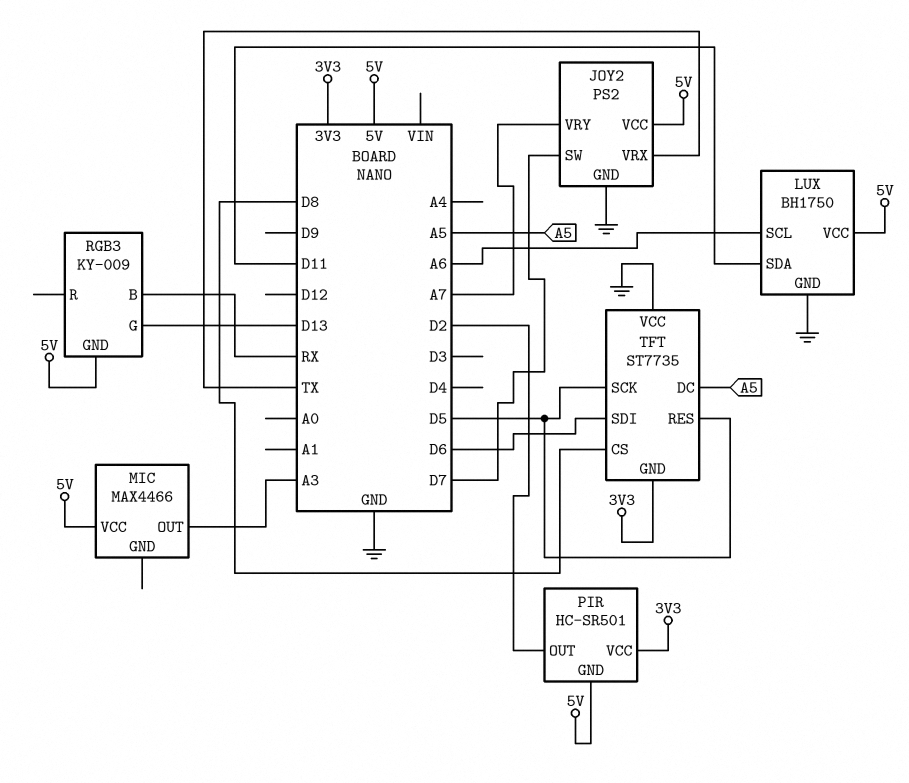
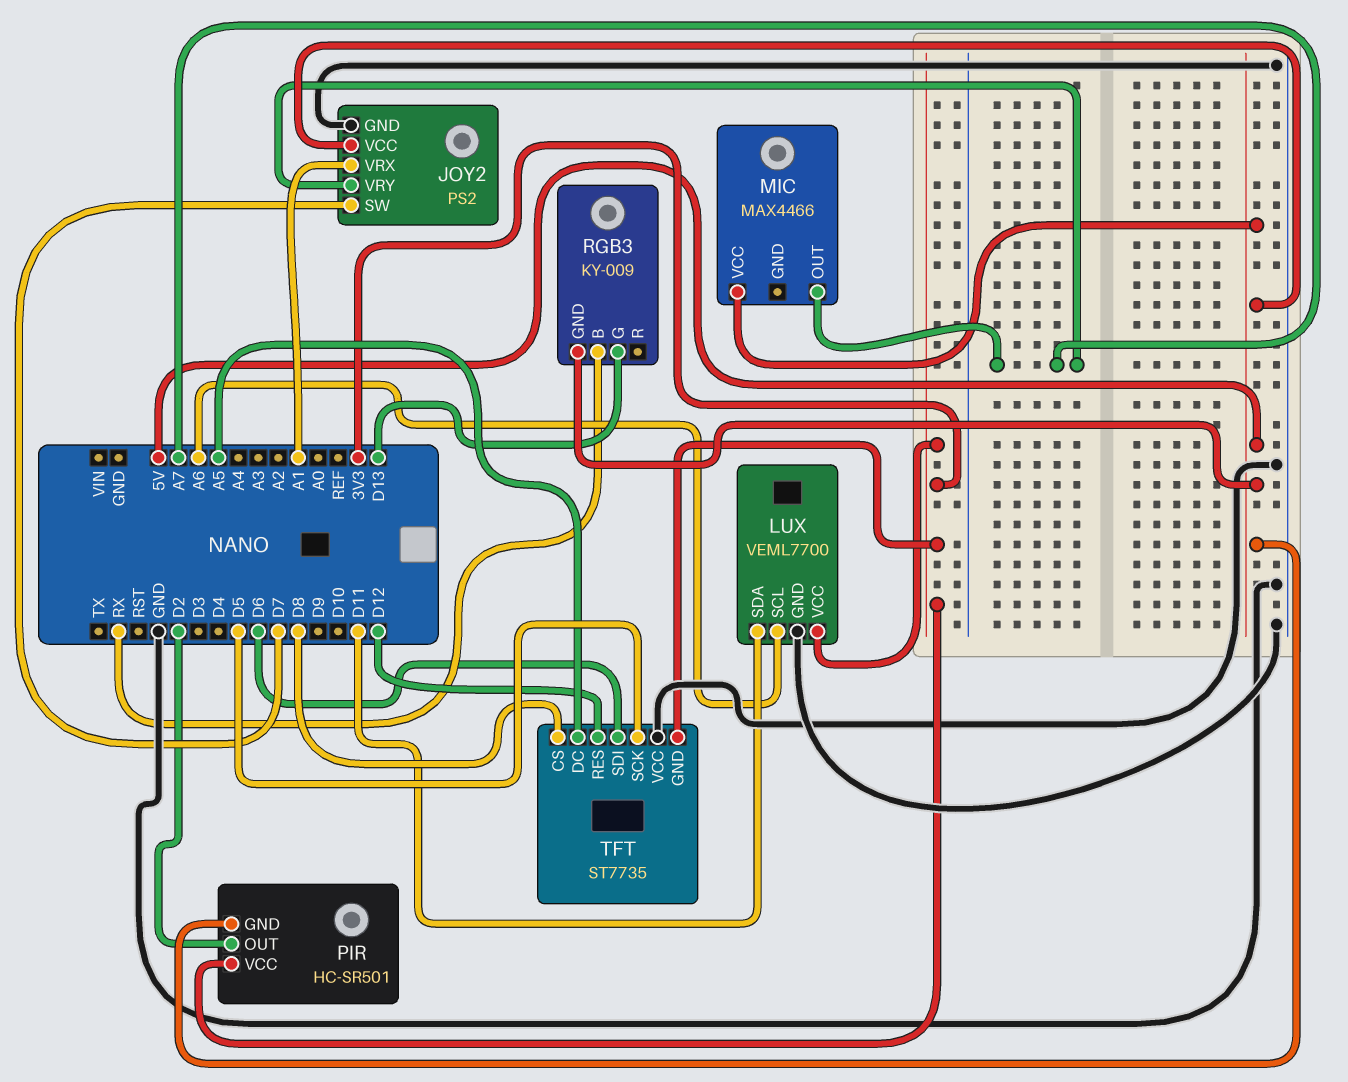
JOY2 pin VRX: TX -> A1
LUX: BH1750 -> VEML7700
LUX pin VCC: 5V -> 3V3
MIC pin OUT: A3 -> A7
TFT pin RES: D5 -> D12

